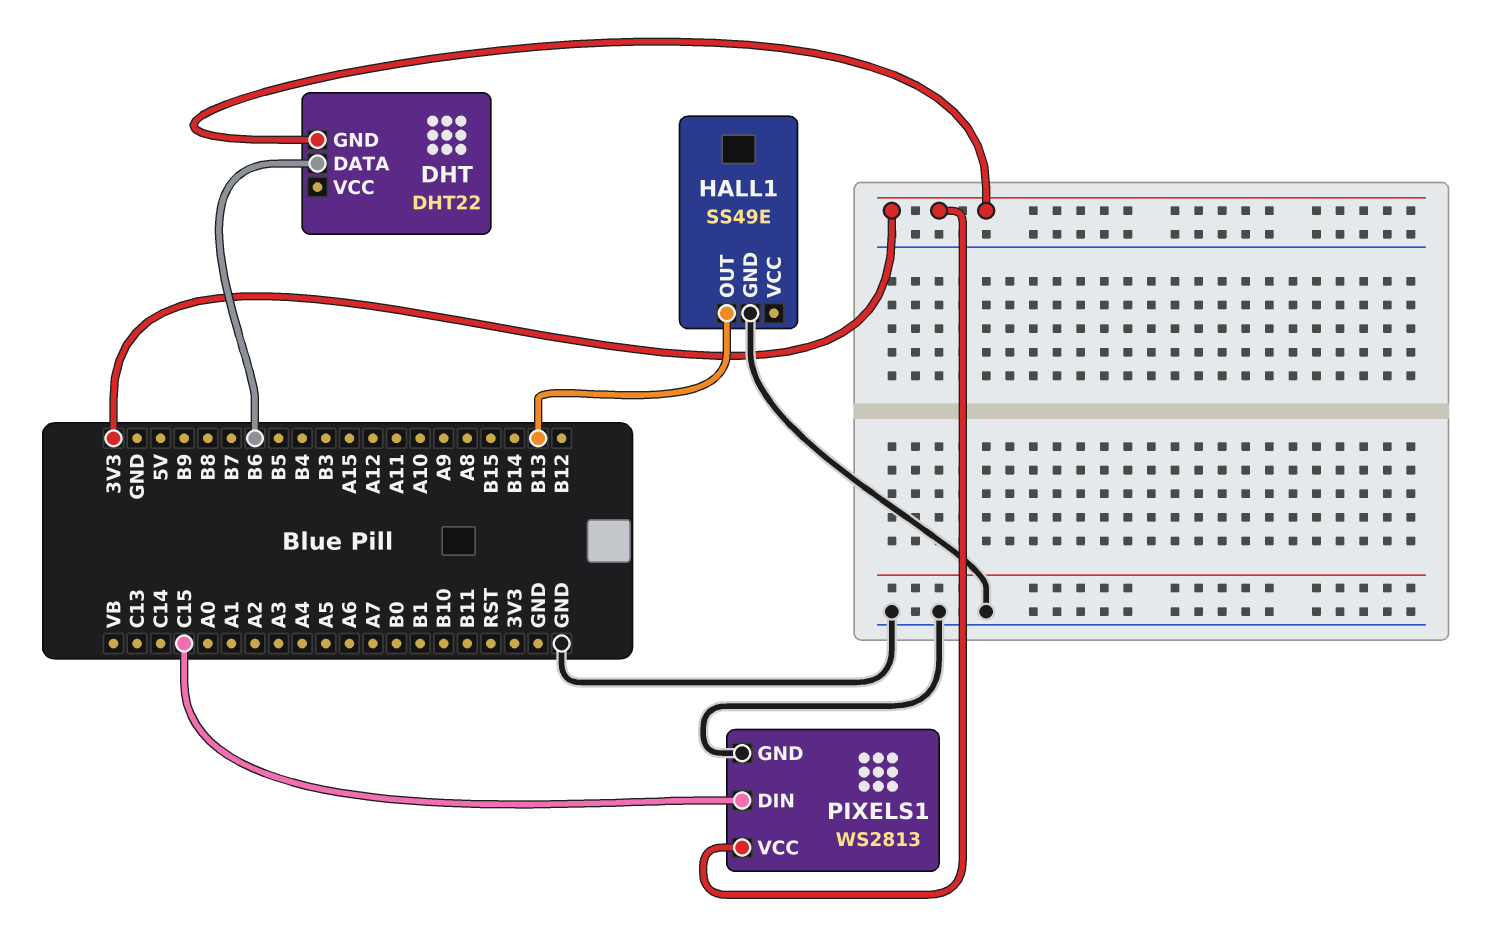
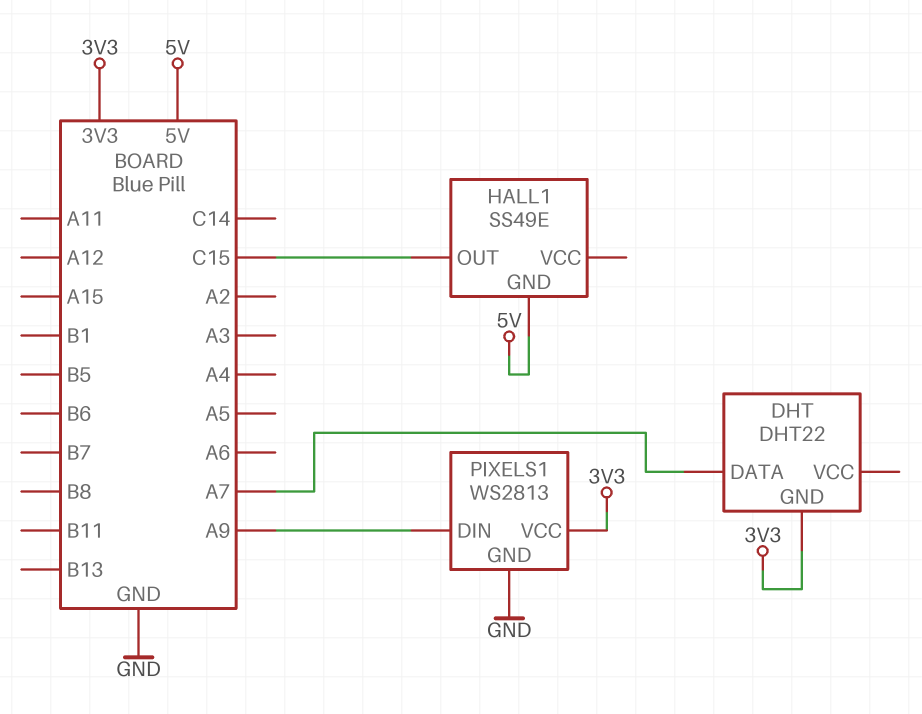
DHT pin DATA: B6 -> A7
HALL1 pin GND: GND -> 5V
HALL1 pin OUT: B13 -> C15
PIXELS1 pin DIN: C15 -> A9

